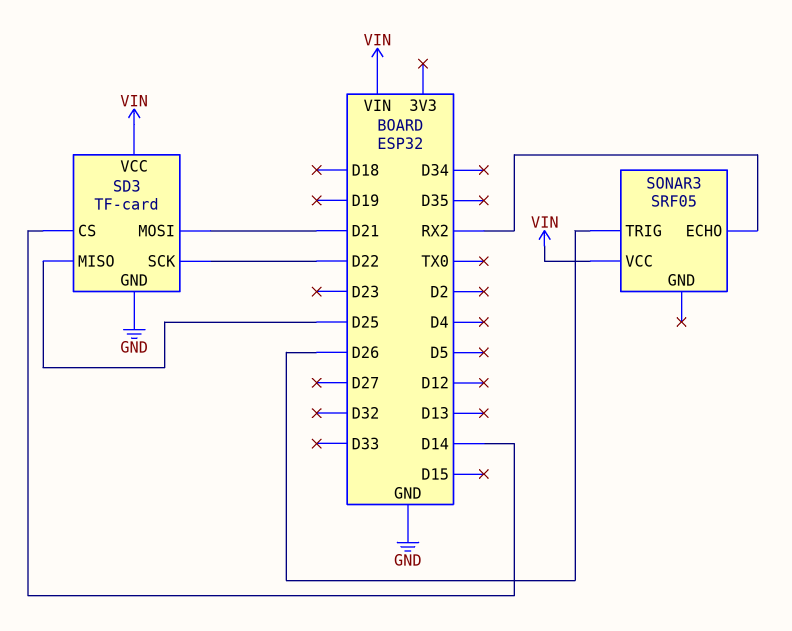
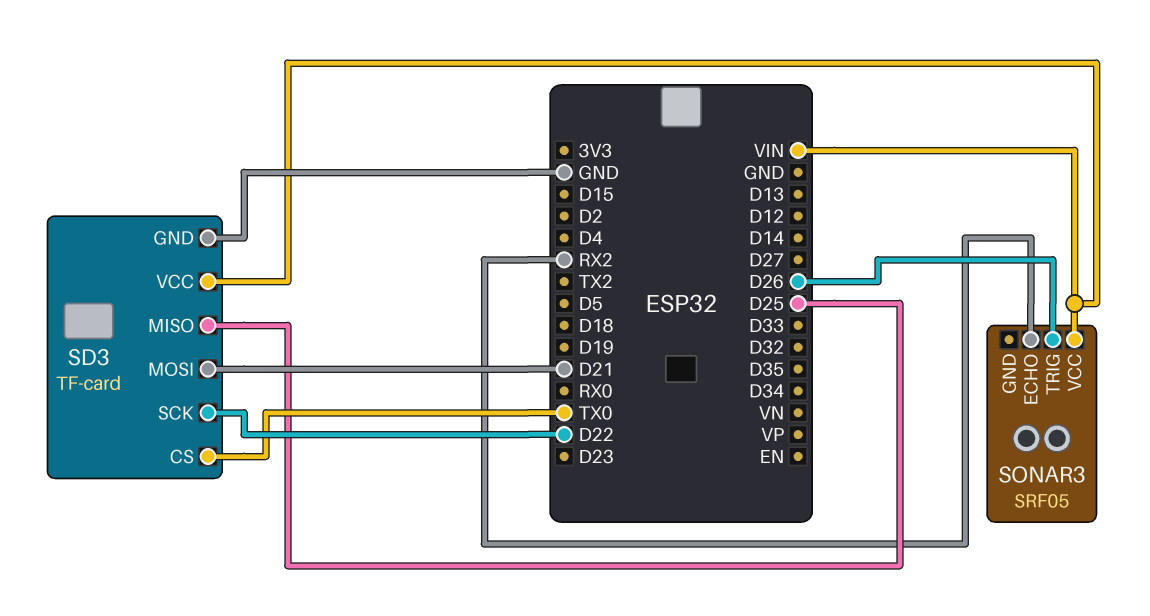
SD3 pin CS: D14 -> TX0

